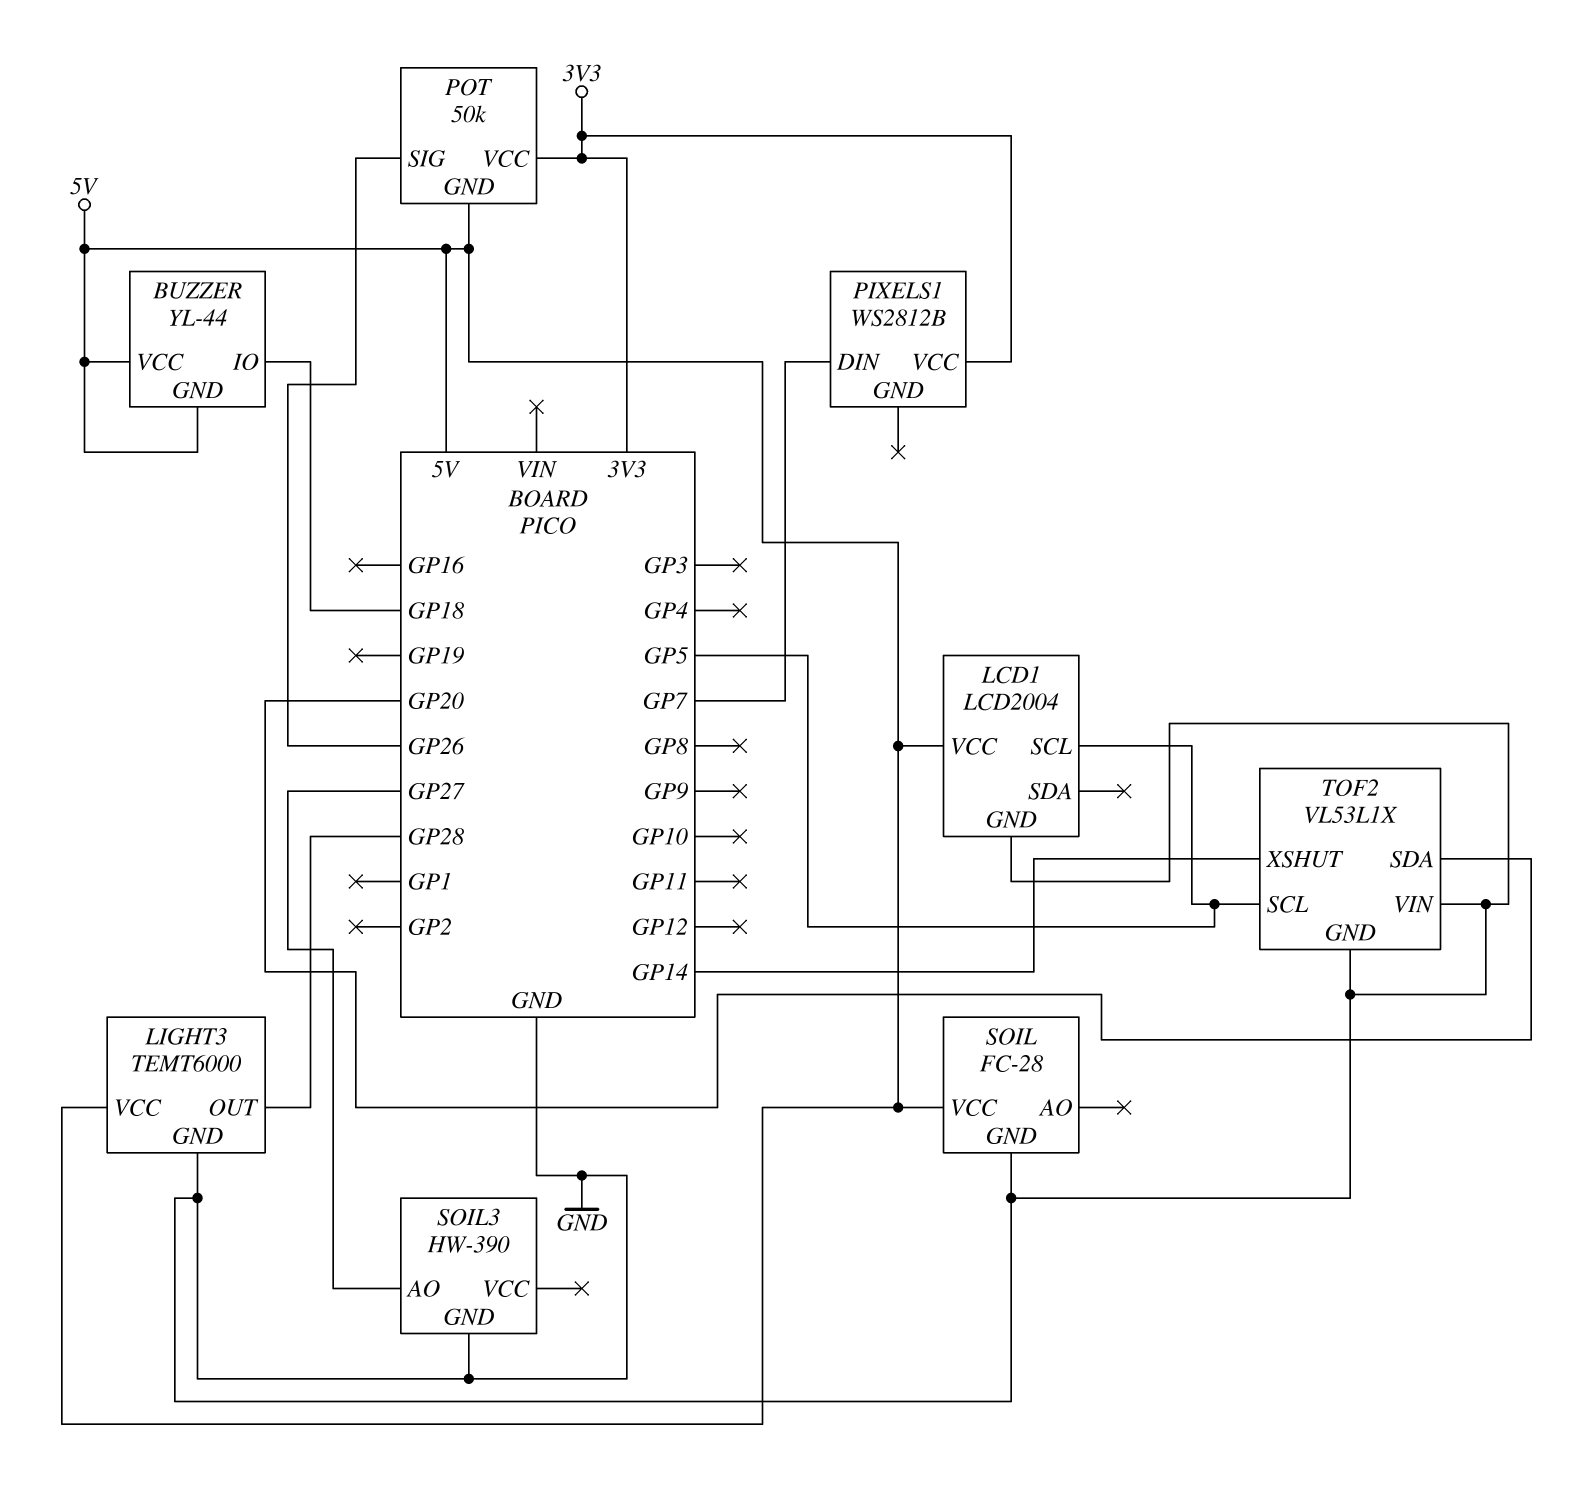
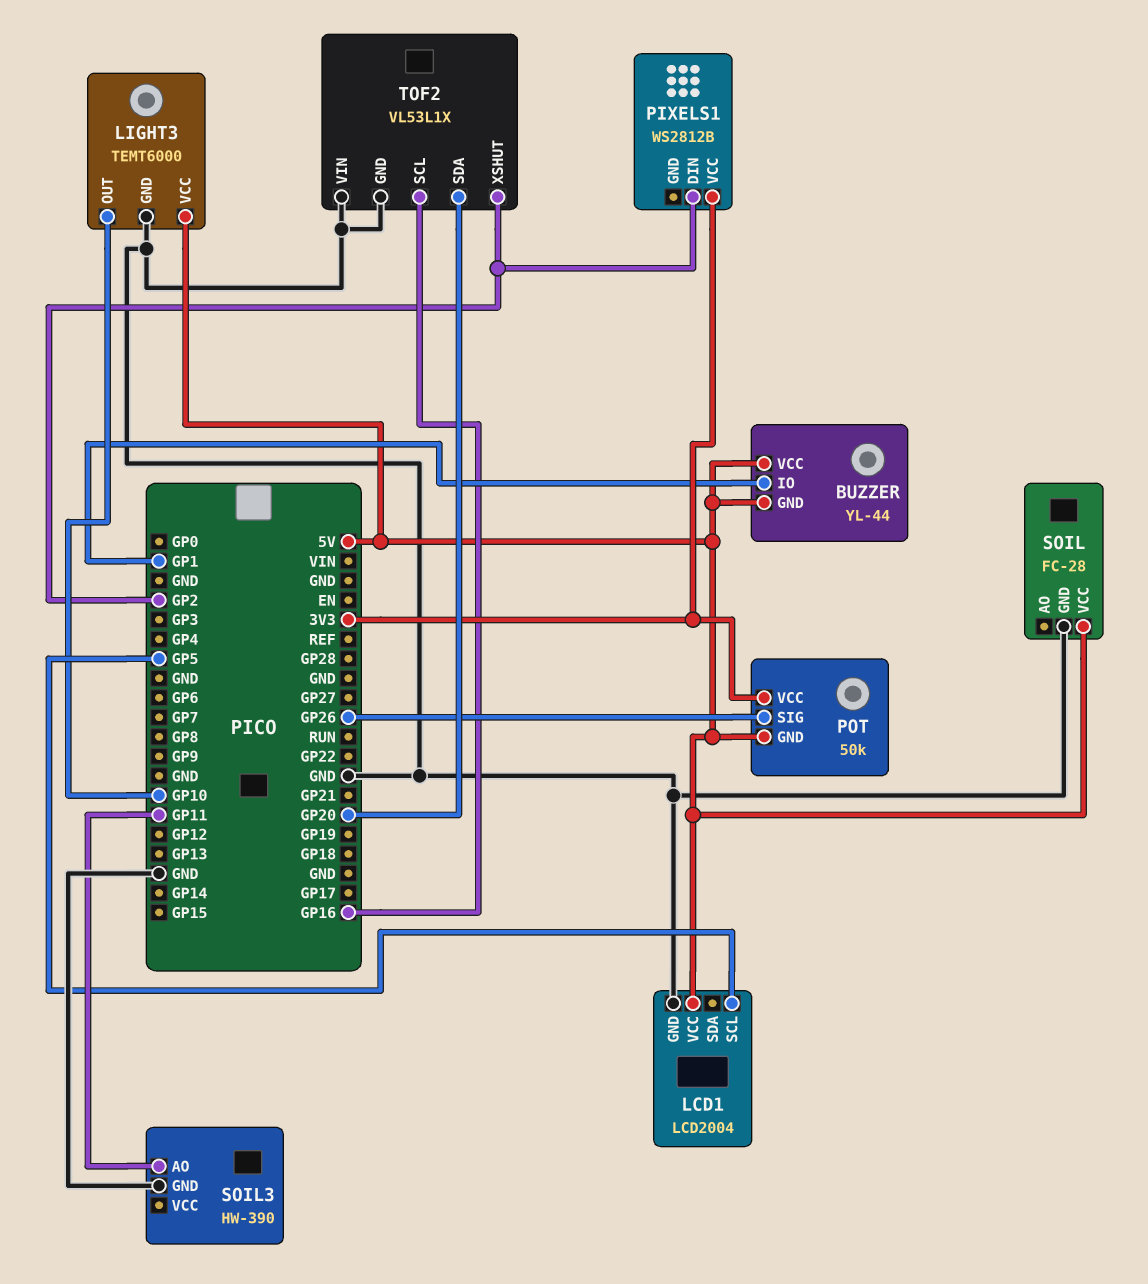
BUZZER pin IO: GP18 -> GP1
LIGHT3 pin OUT: GP28 -> GP10
PIXELS1 pin DIN: GP7 -> GP2
SOIL3 pin AO: GP27 -> GP11
TOF2 pin SCL: GP5 -> GP16
TOF2 pin XSHUT: GP14 -> GP2

